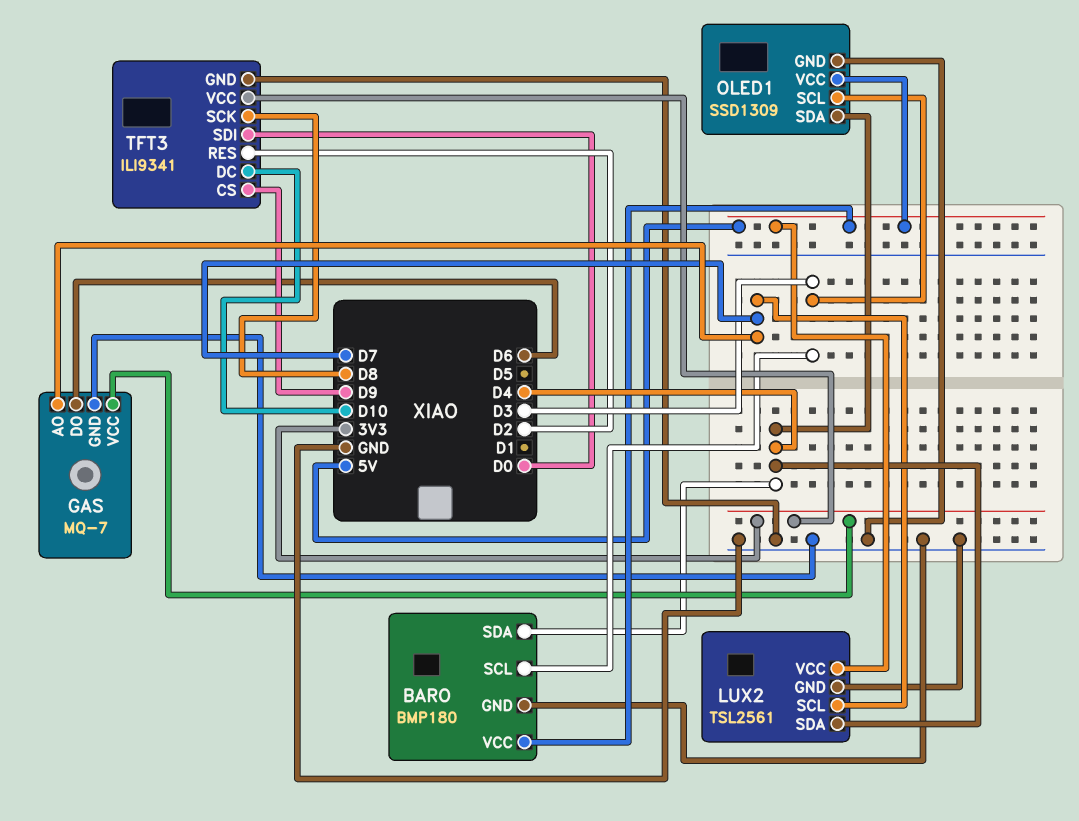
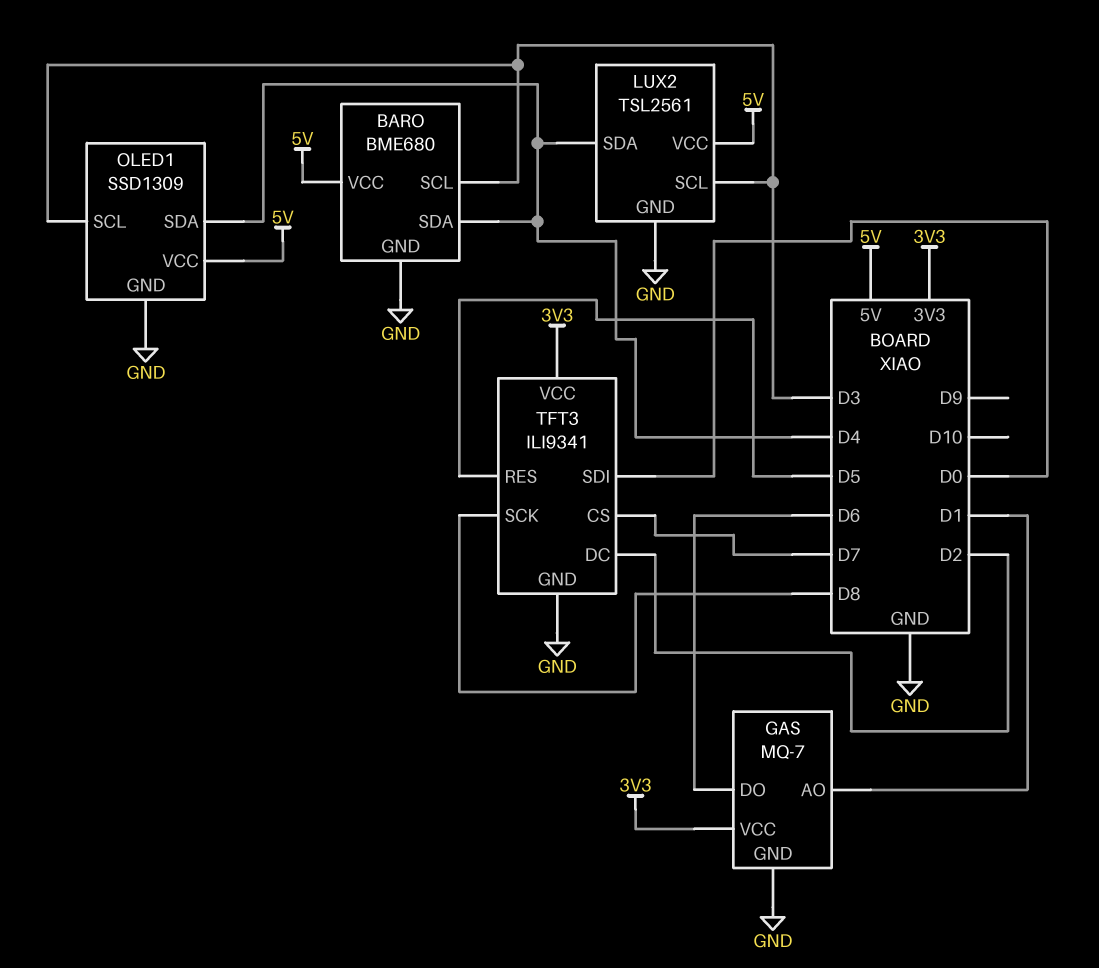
BARO: BMP180 -> BME680
GAS pin AO: D7 -> D1
LUX2 pin SCL: D7 -> D3
TFT3 pin CS: D9 -> D7
TFT3 pin DC: D10 -> D2
TFT3 pin RES: D2 -> D5

